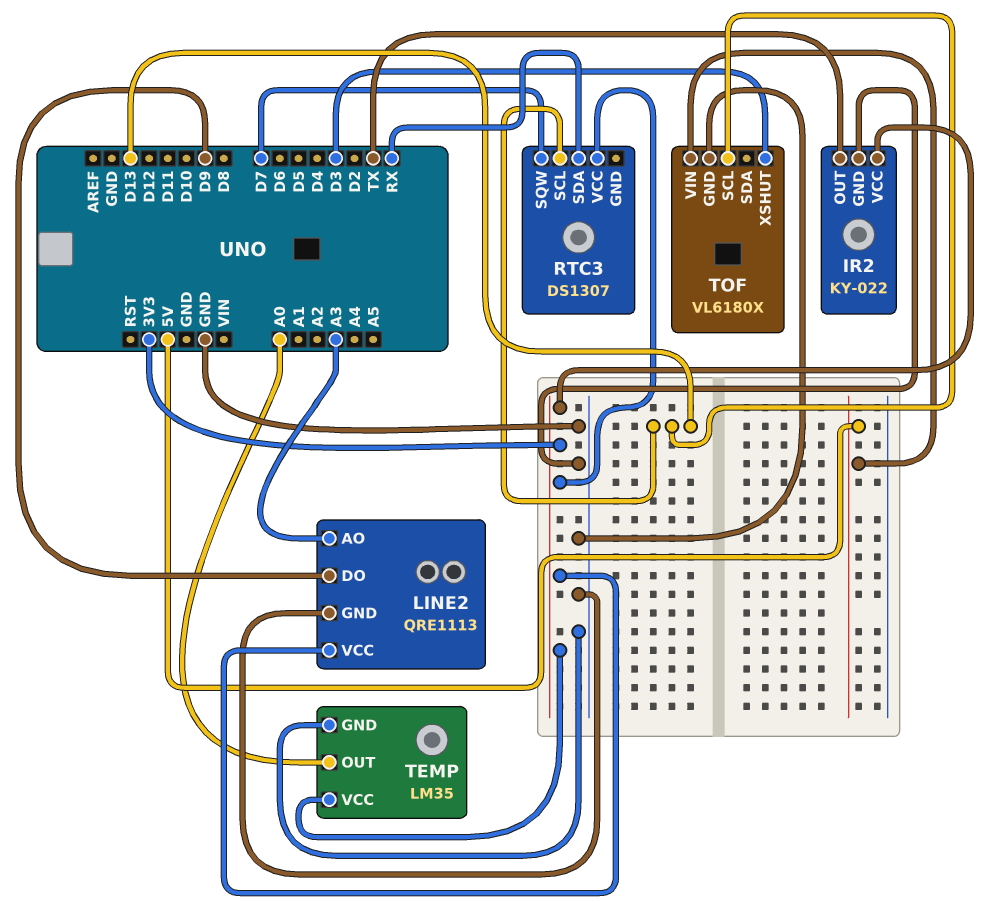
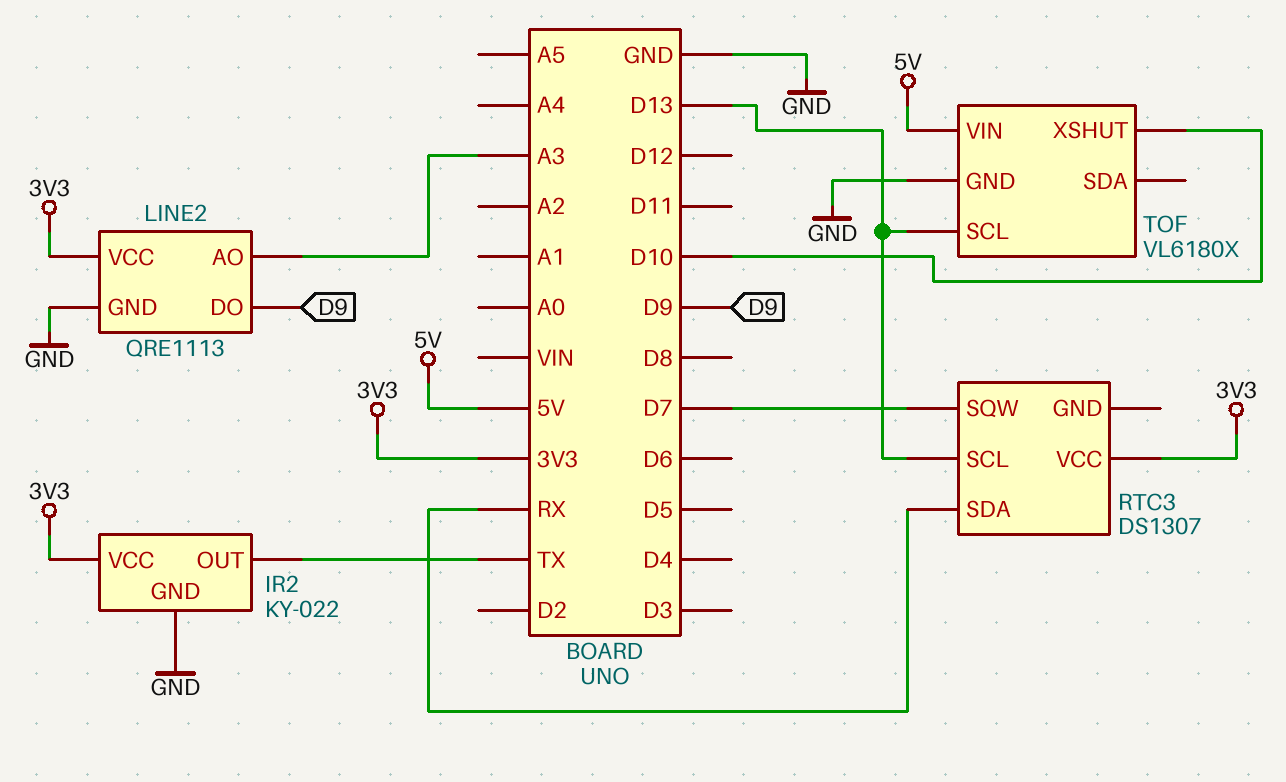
TEMP: LM35 -> none
TEMP pin GND: GND -> none
TEMP pin OUT: A0 -> none
TEMP pin VCC: 3V3 -> none
TOF pin XSHUT: D3 -> D10

